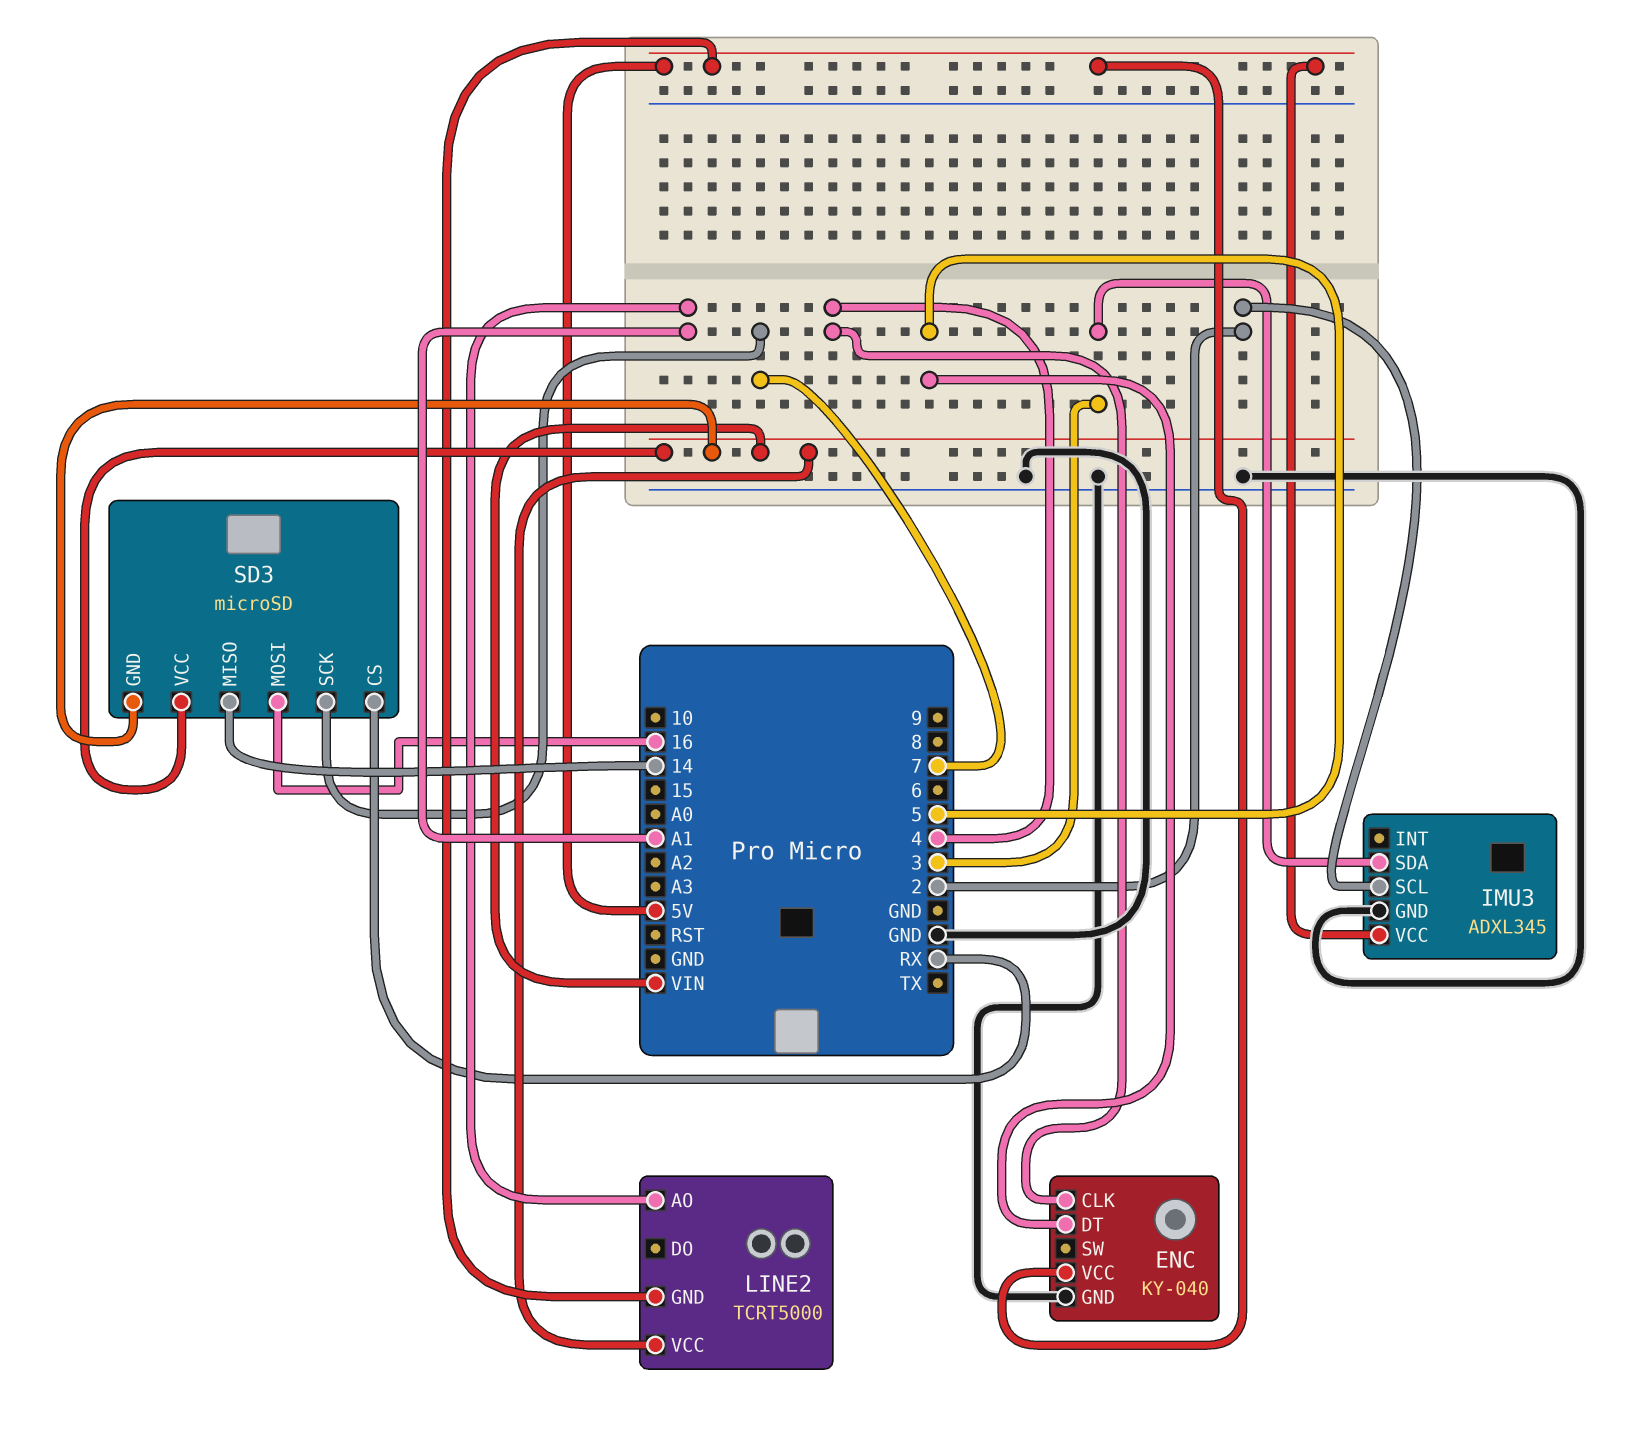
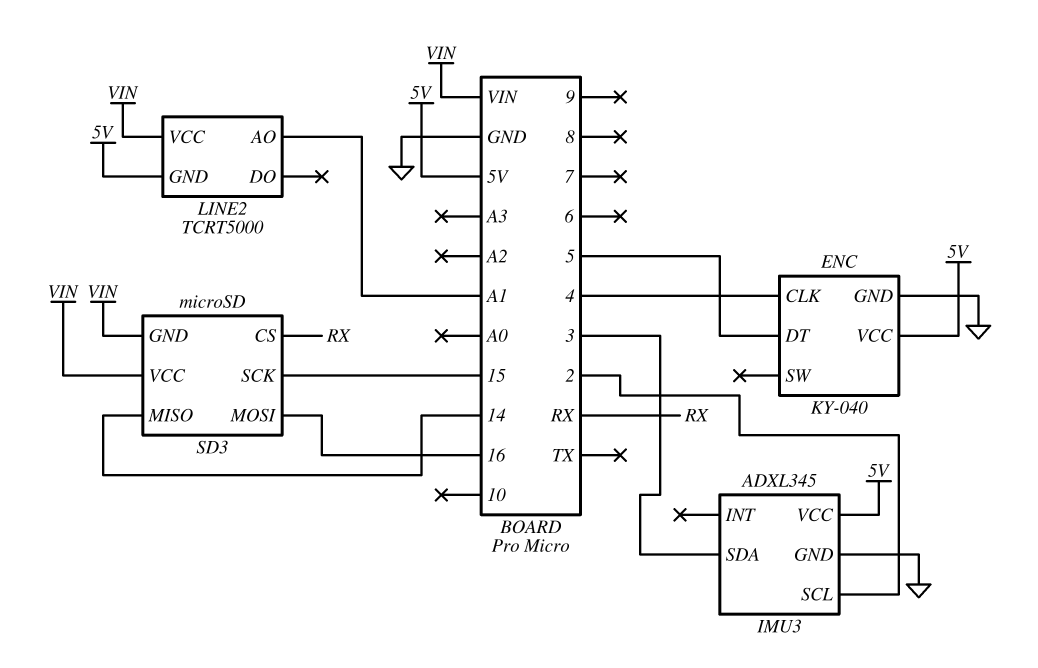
SD3 pin SCK: 7 -> 15

